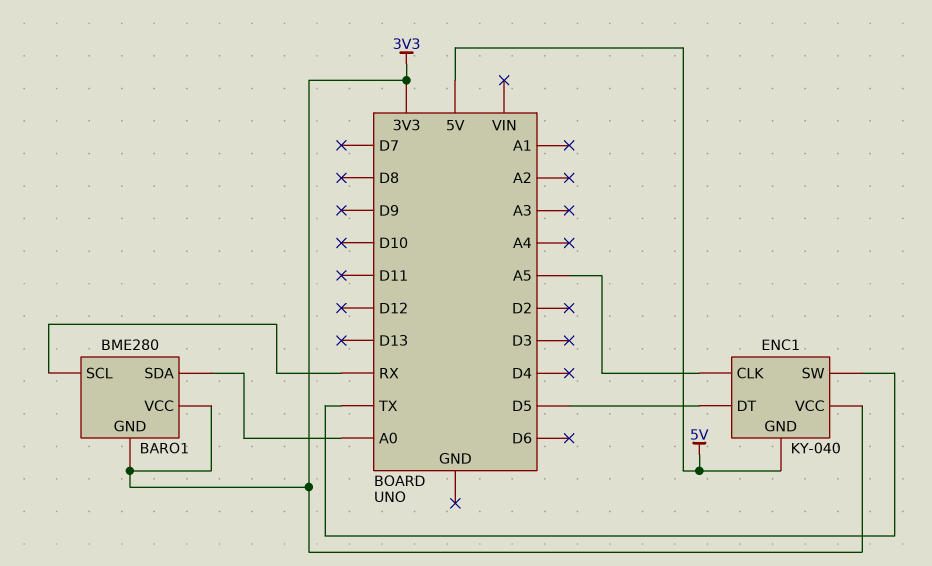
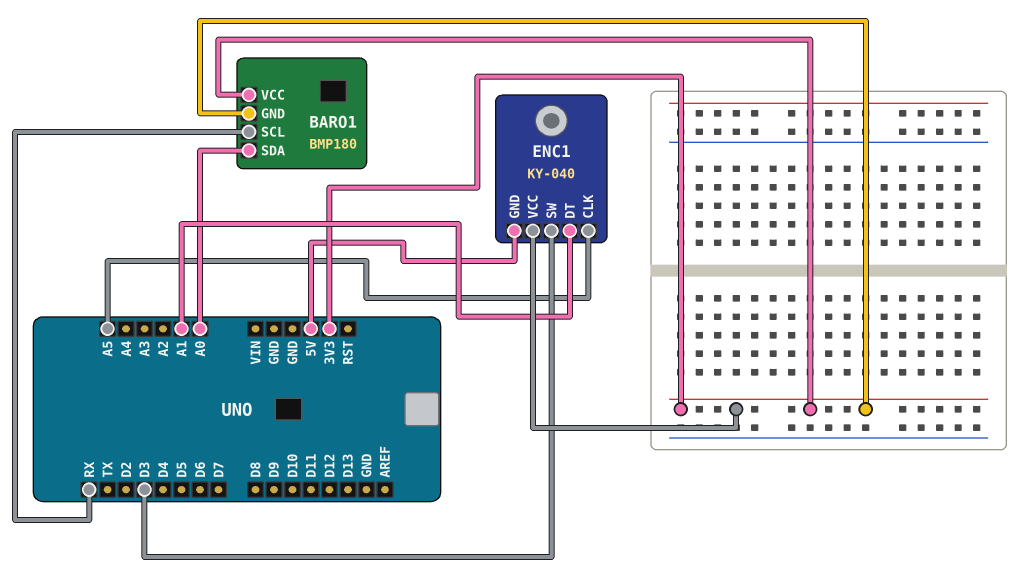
BARO1: BME280 -> BMP180
ENC1 pin DT: D5 -> A1
ENC1 pin SW: TX -> D3

